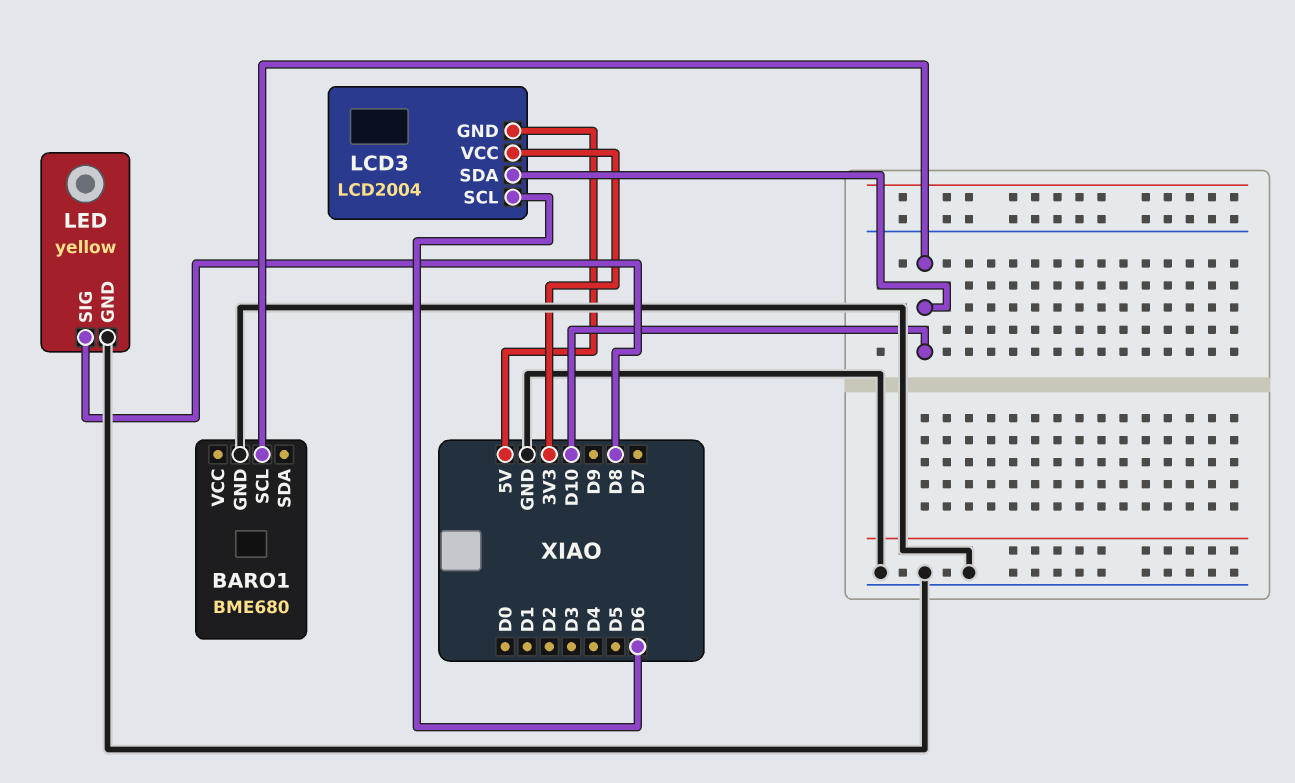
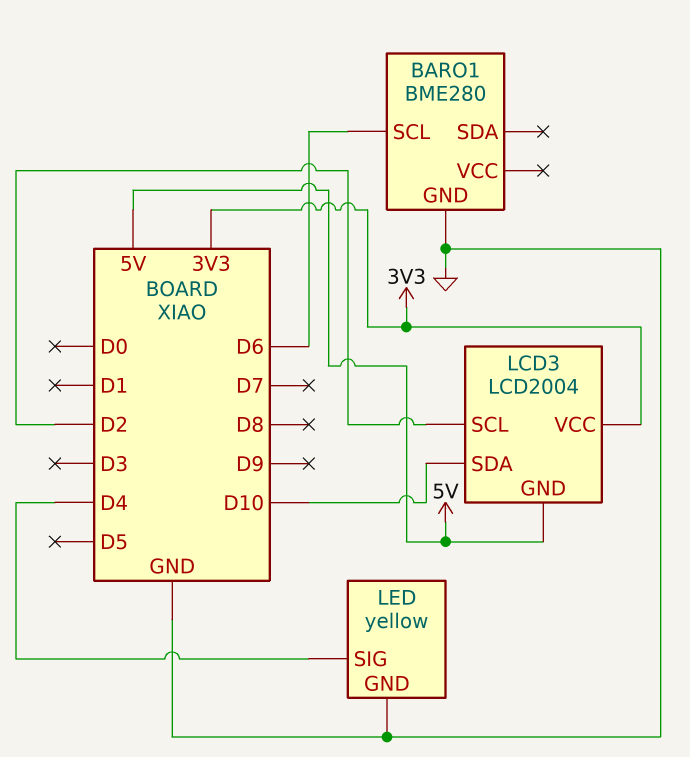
BARO1: BME680 -> BME280
BARO1 pin SCL: D10 -> D6
LCD3 pin SCL: D6 -> D2
LED pin SIG: D8 -> D4

